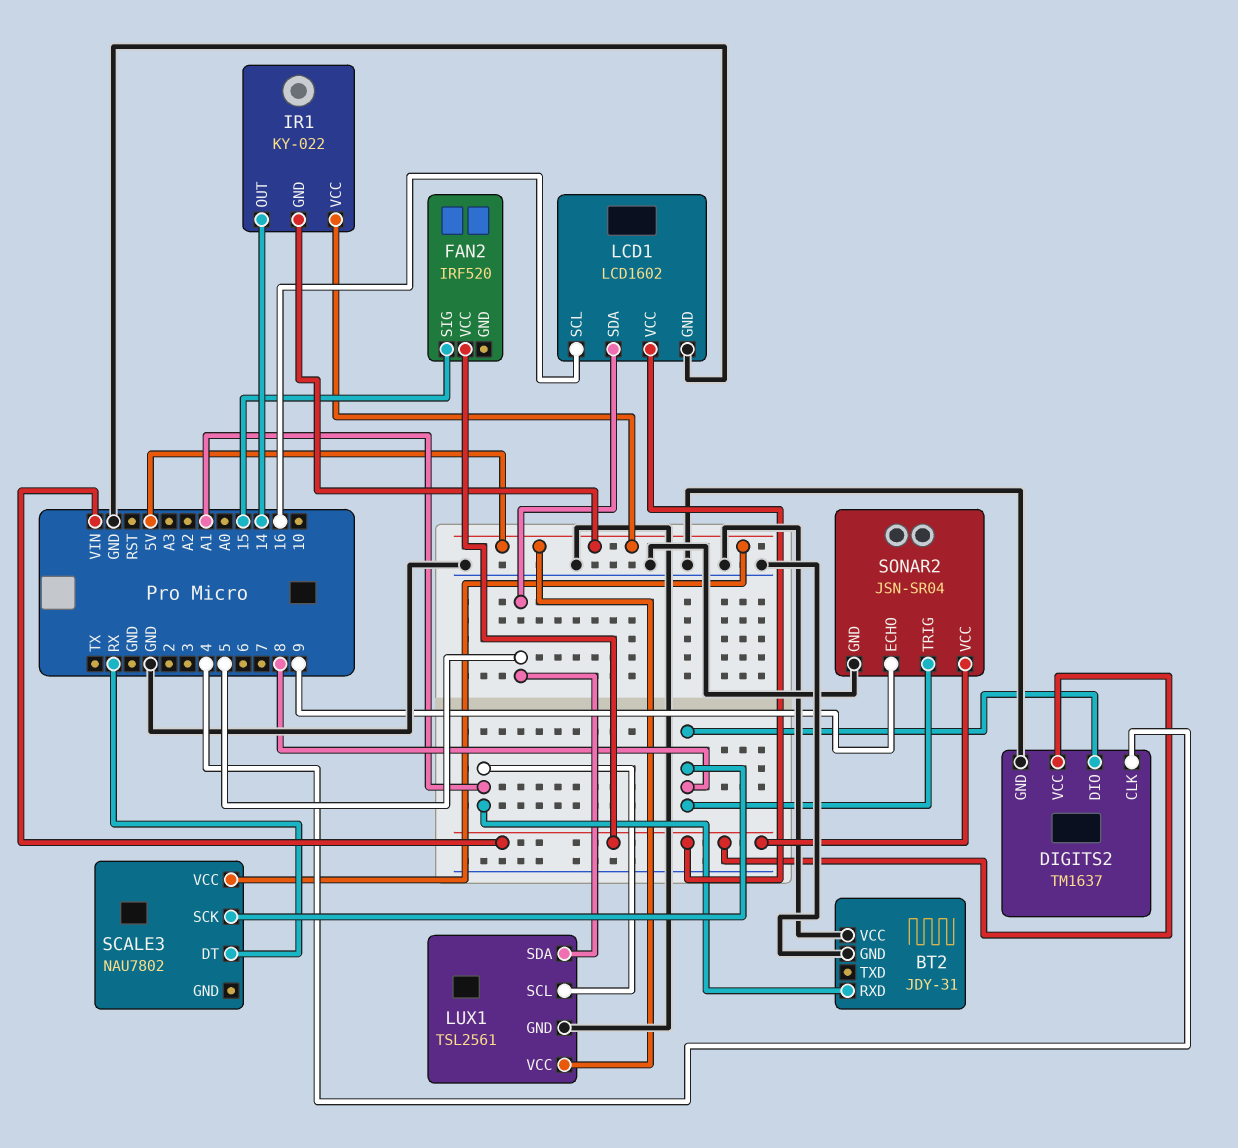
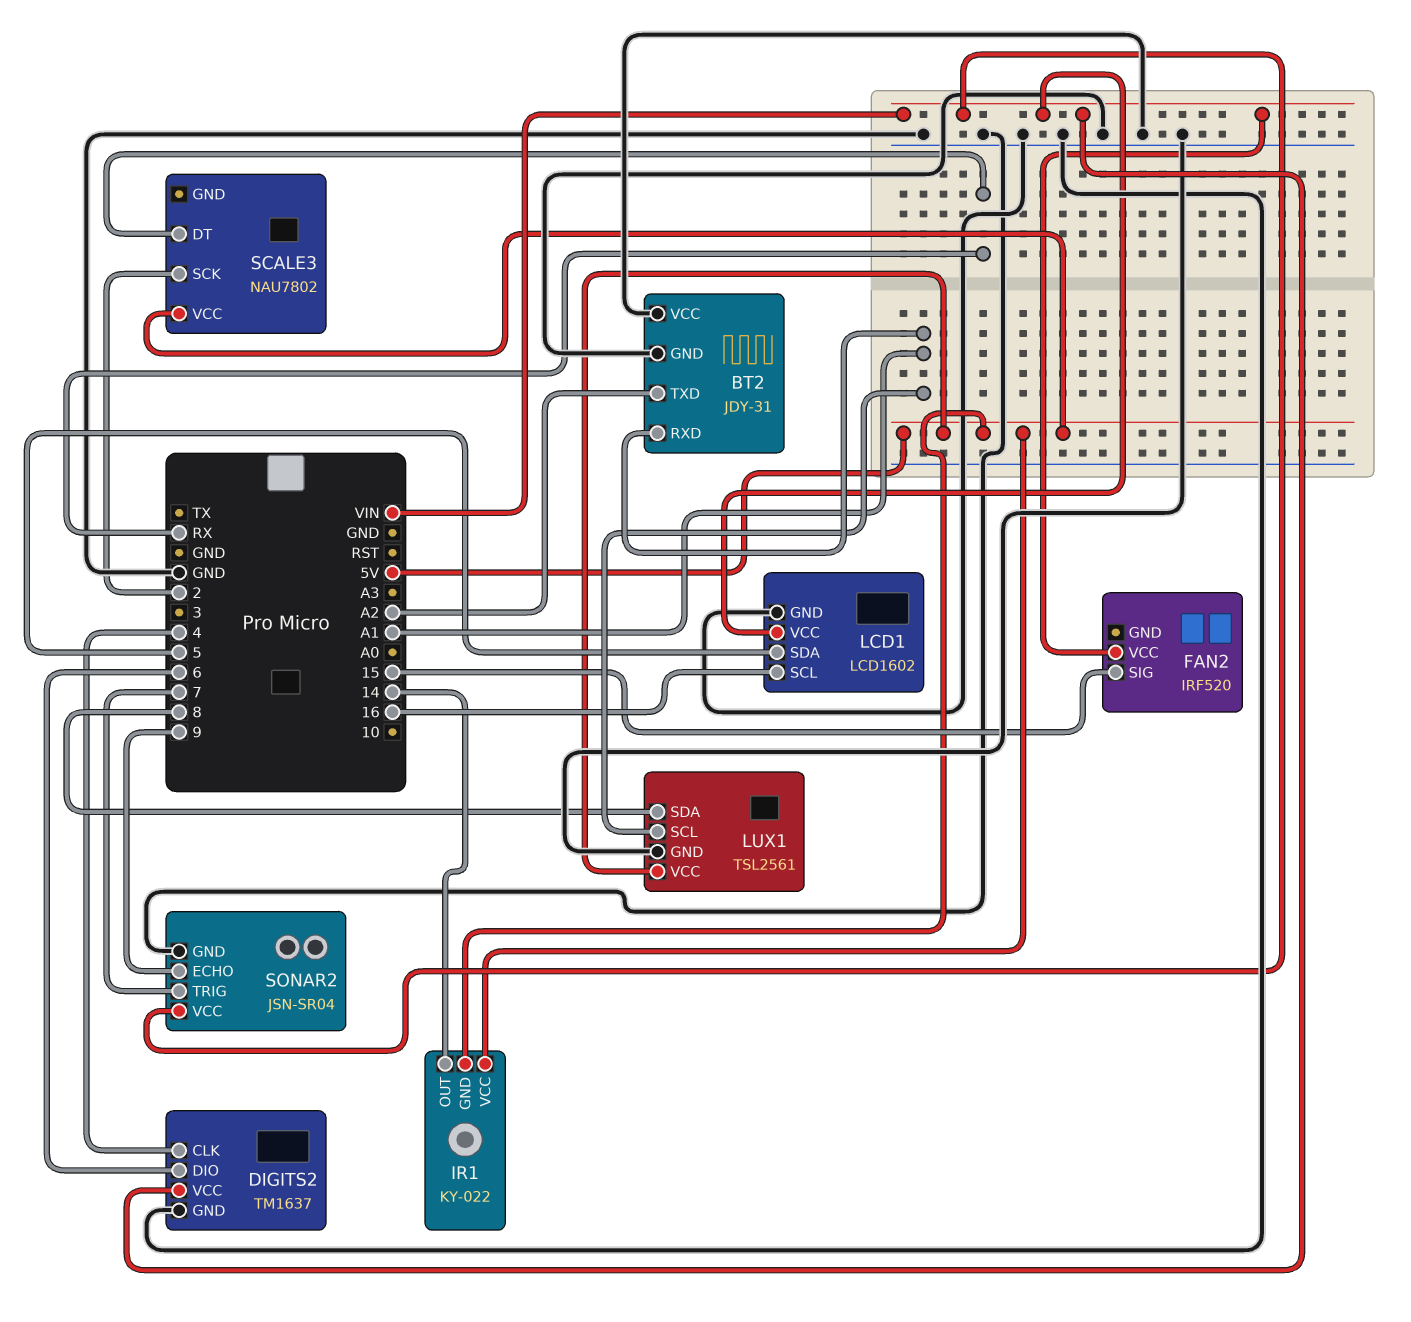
BT2 pin TXD: none -> A2
DIGITS2 pin DIO: 8 -> 6
LUX1 pin SDA: 5 -> 8
SCALE3 pin SCK: 8 -> 2
SONAR2 pin TRIG: 8 -> 7

